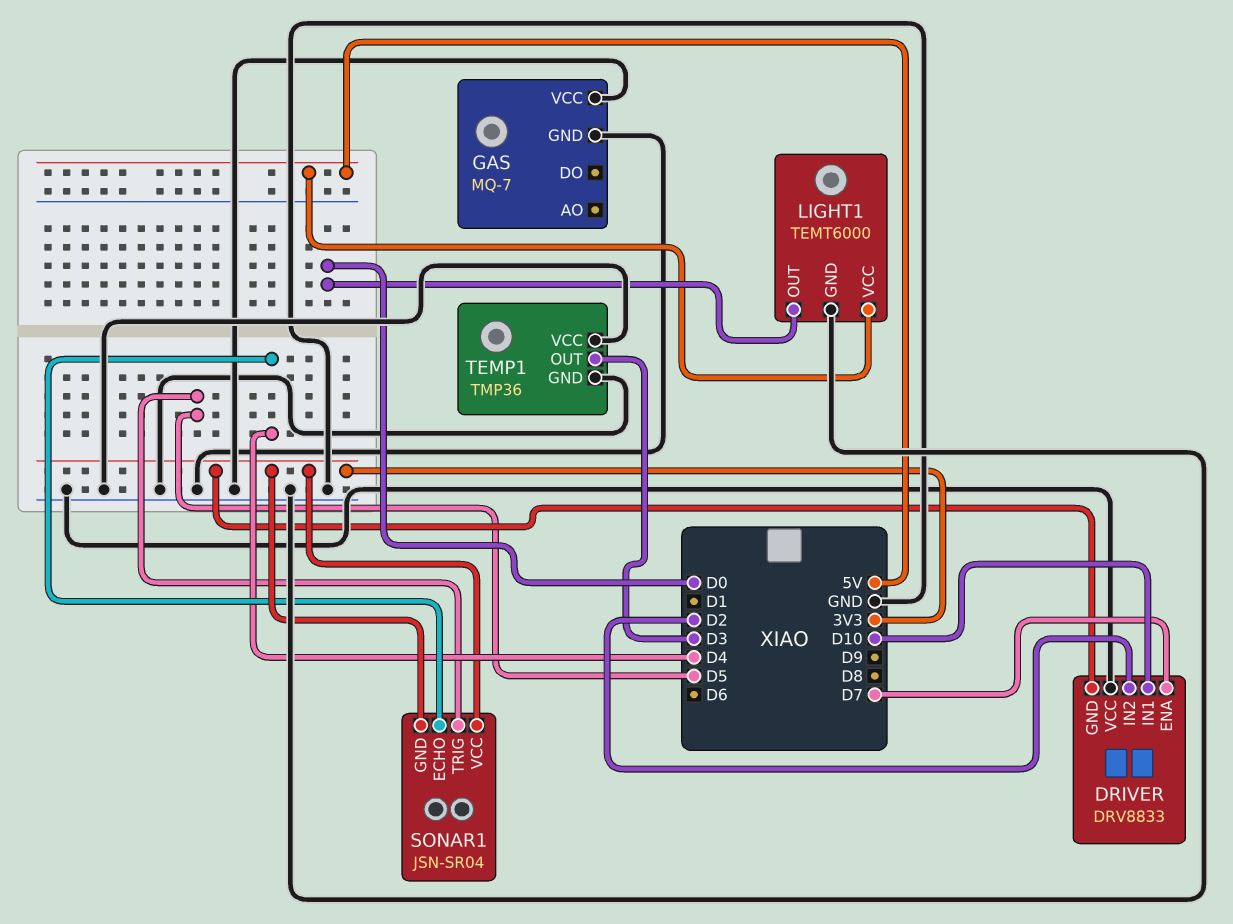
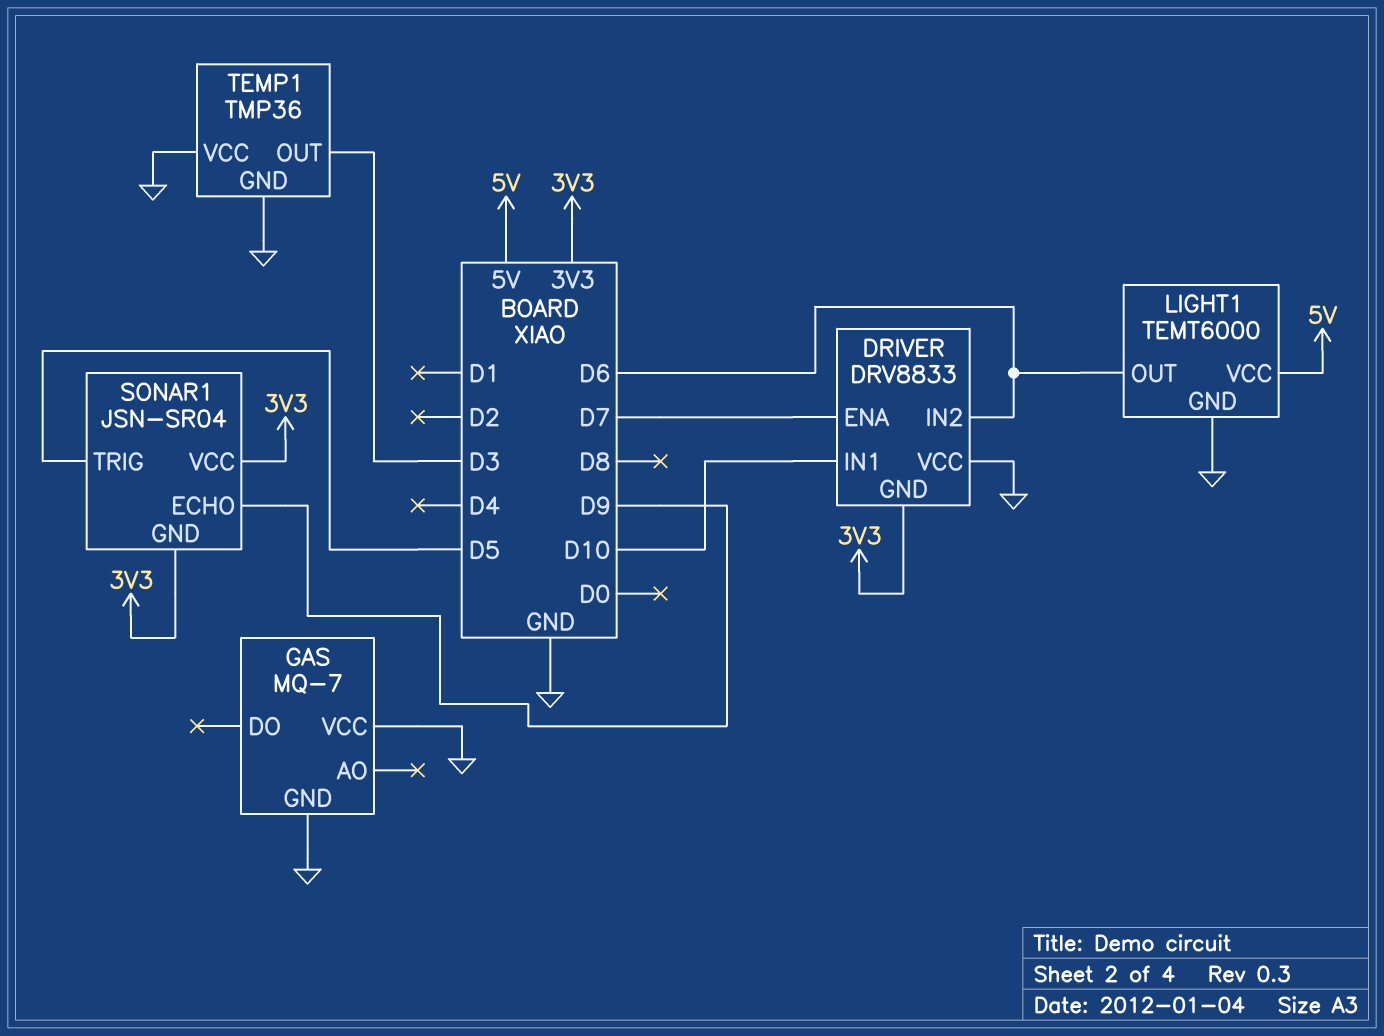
DRIVER pin IN2: D2 -> D6
LIGHT1 pin OUT: D0 -> D6
SONAR1 pin ECHO: D4 -> D9

